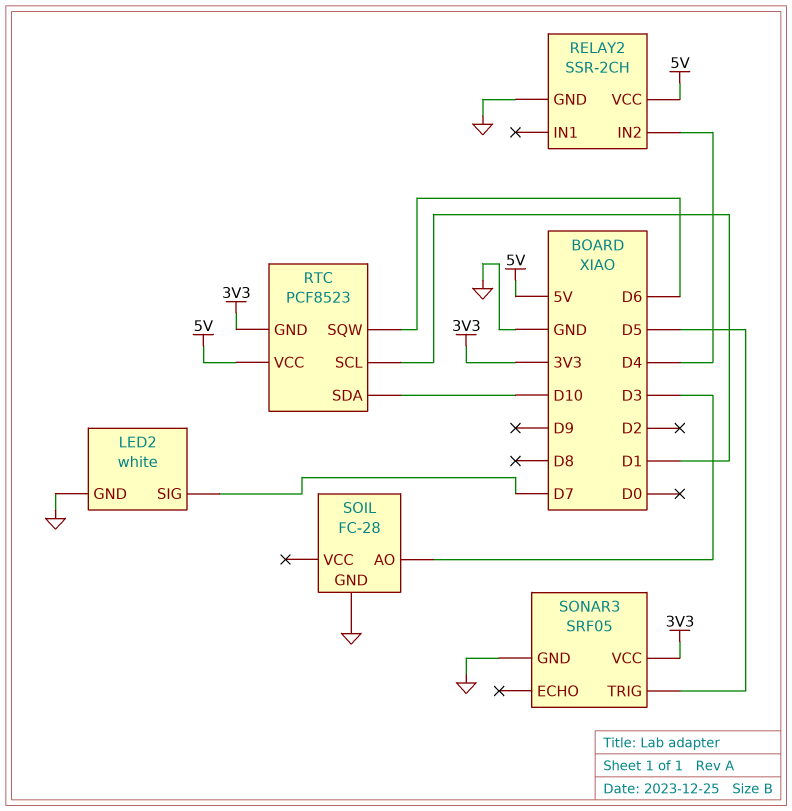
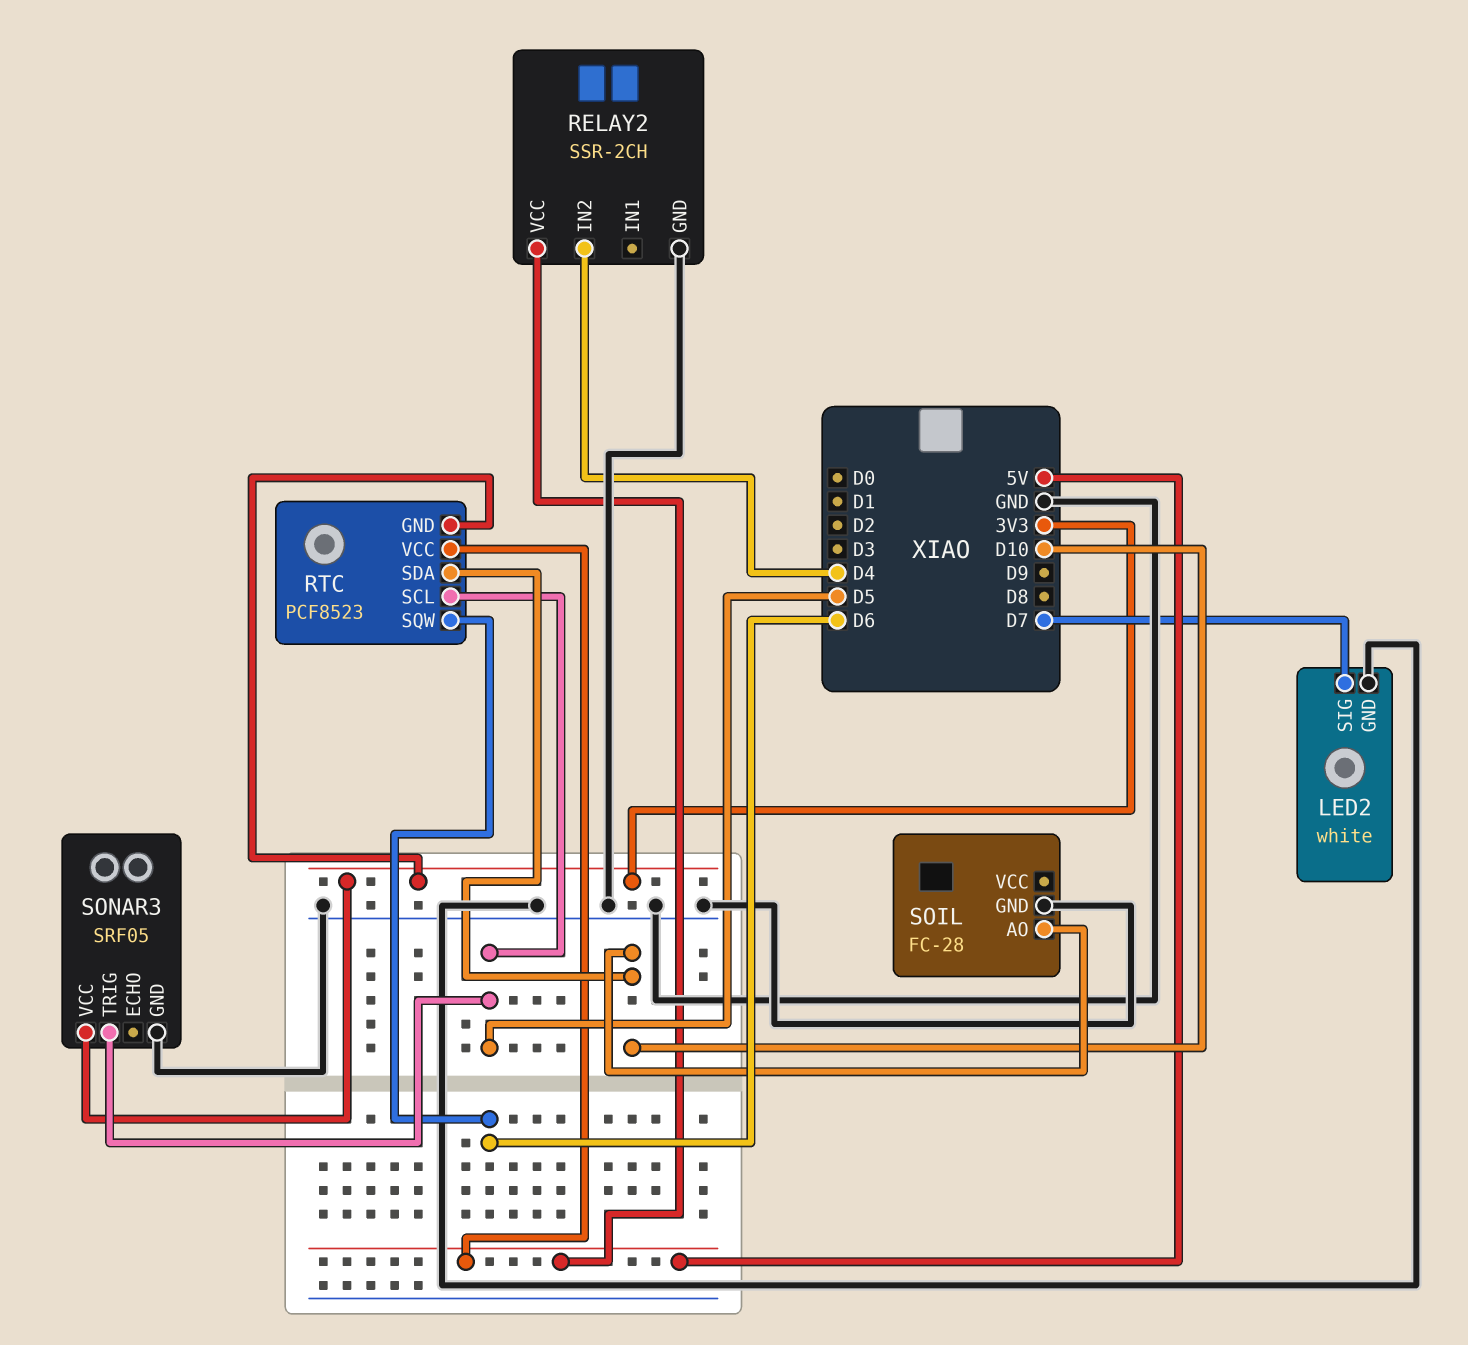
RTC pin SCL: D1 -> D5
SOIL pin AO: D3 -> D10

